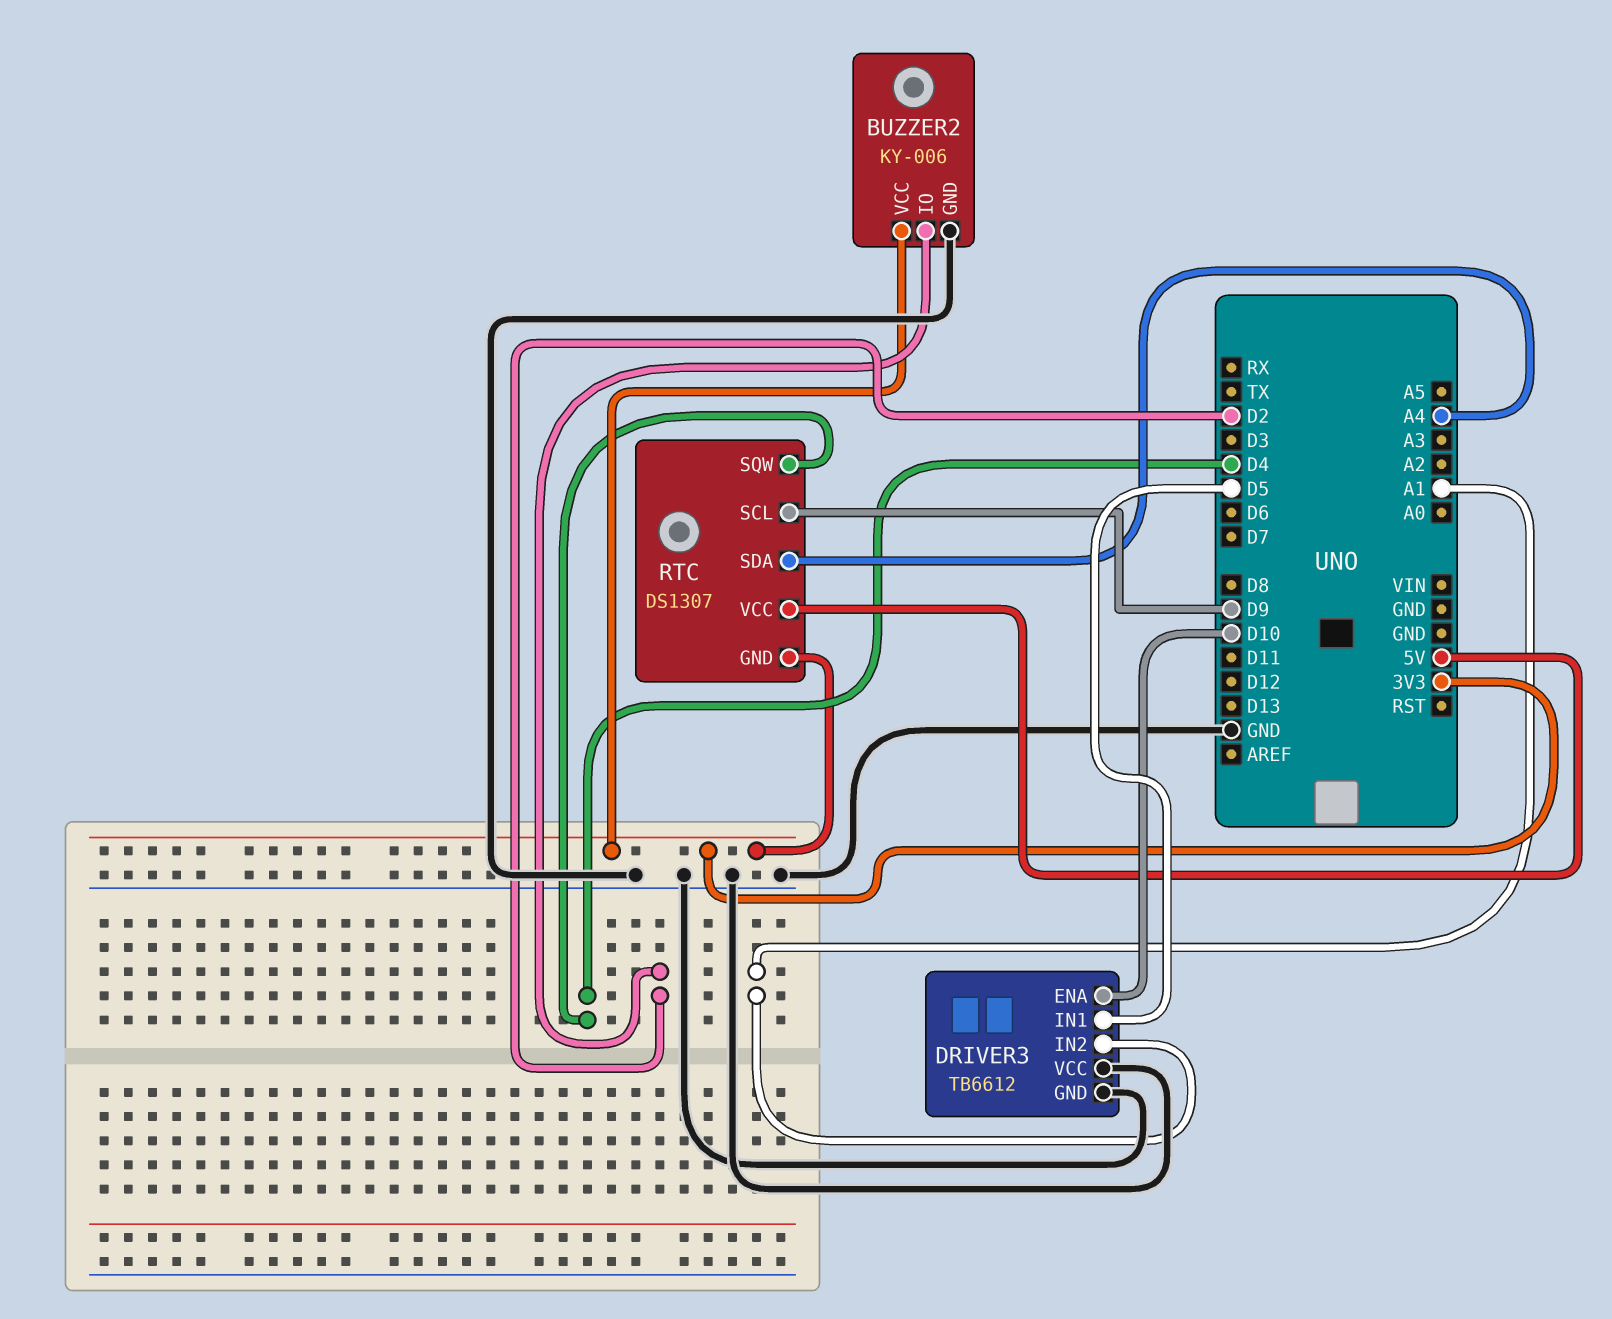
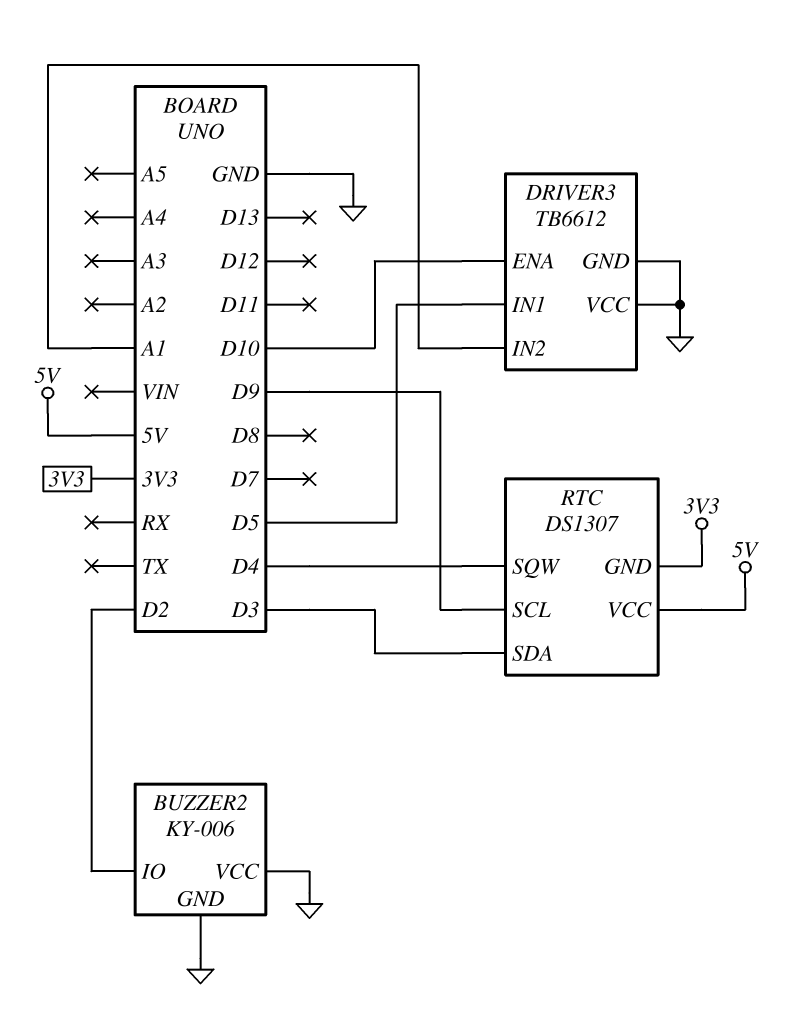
BUZZER2 pin VCC: 3V3 -> GND
RTC pin SDA: A4 -> D3

